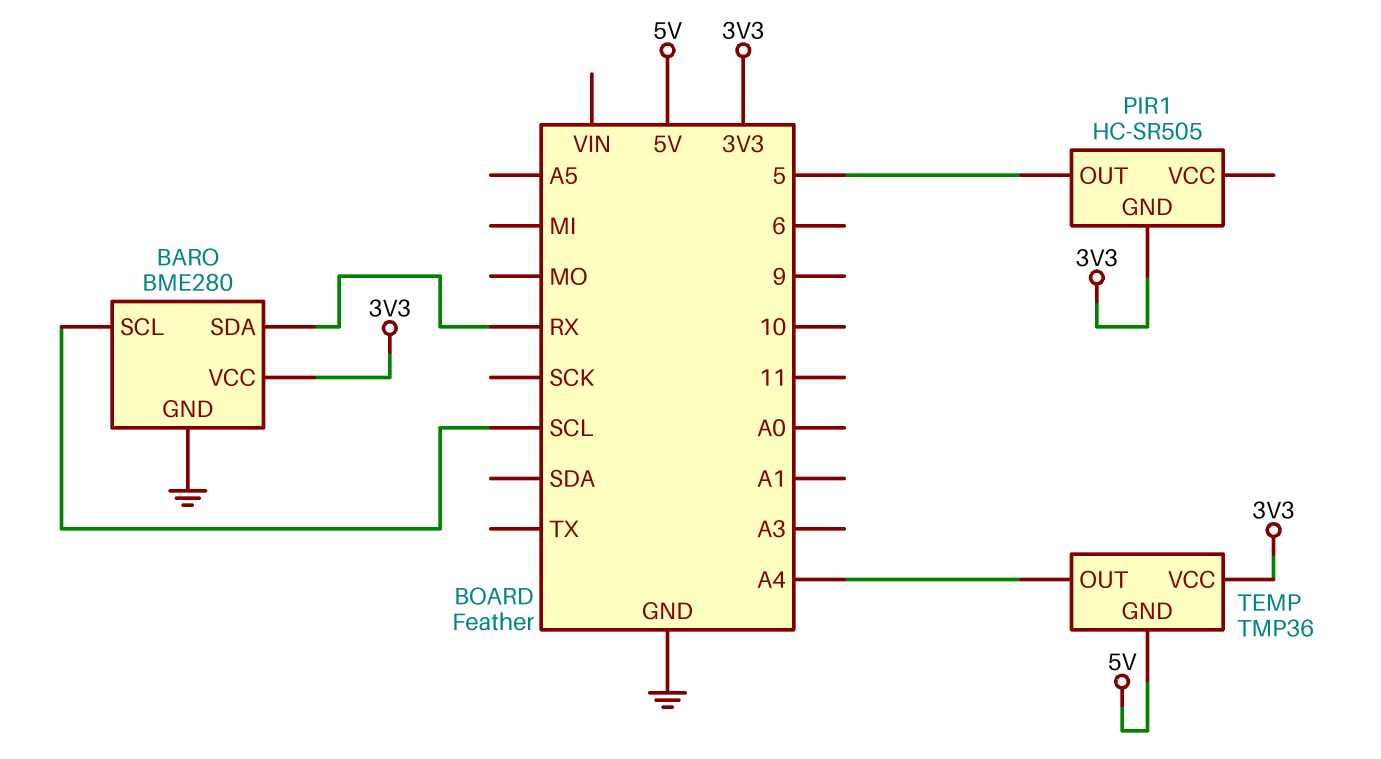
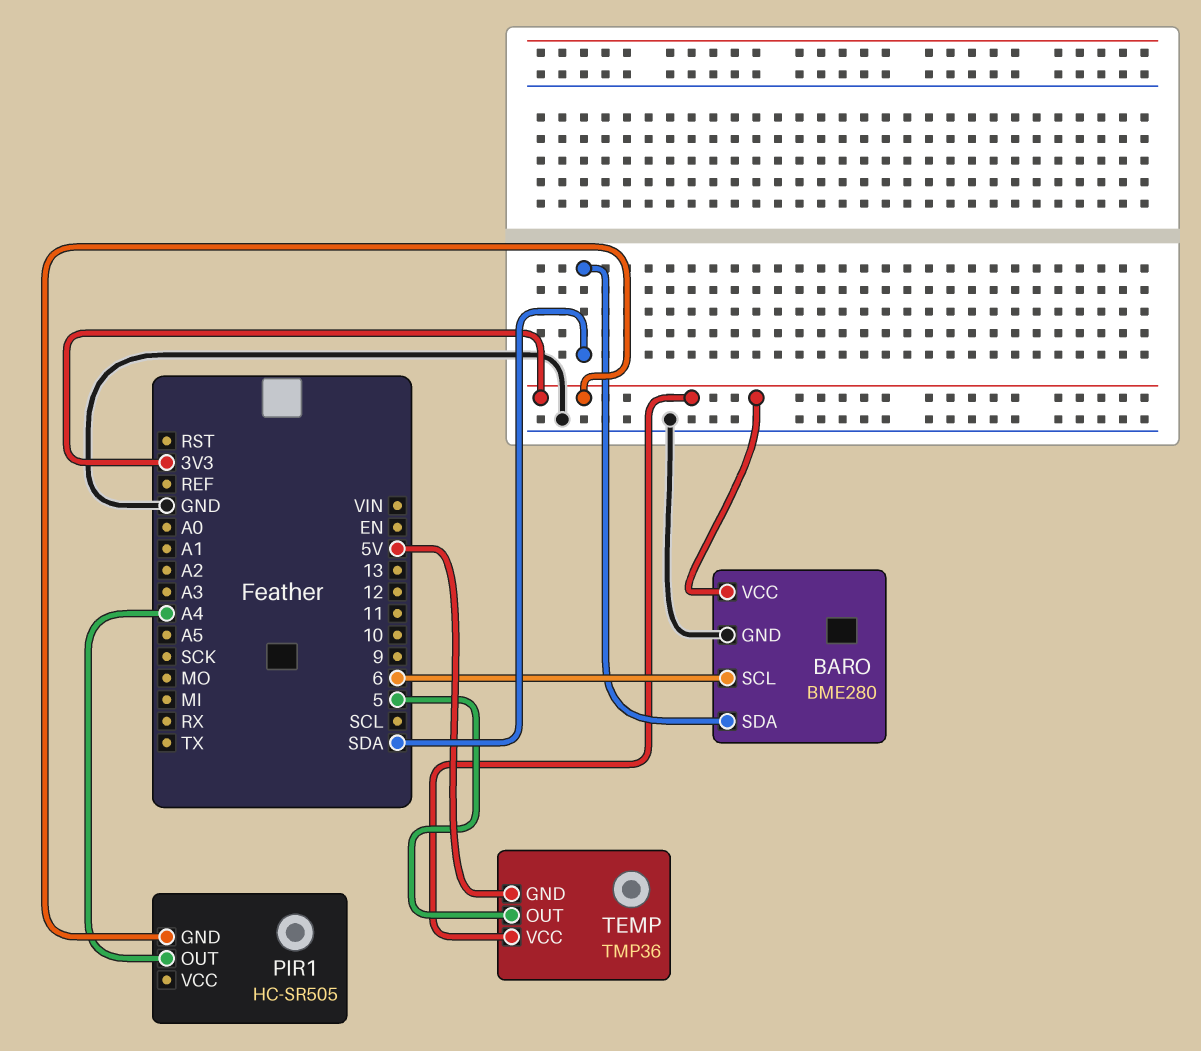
BARO pin SCL: SCL -> 6
BARO pin SDA: RX -> SDA
PIR1 pin OUT: 5 -> A4
TEMP pin OUT: A4 -> 5

